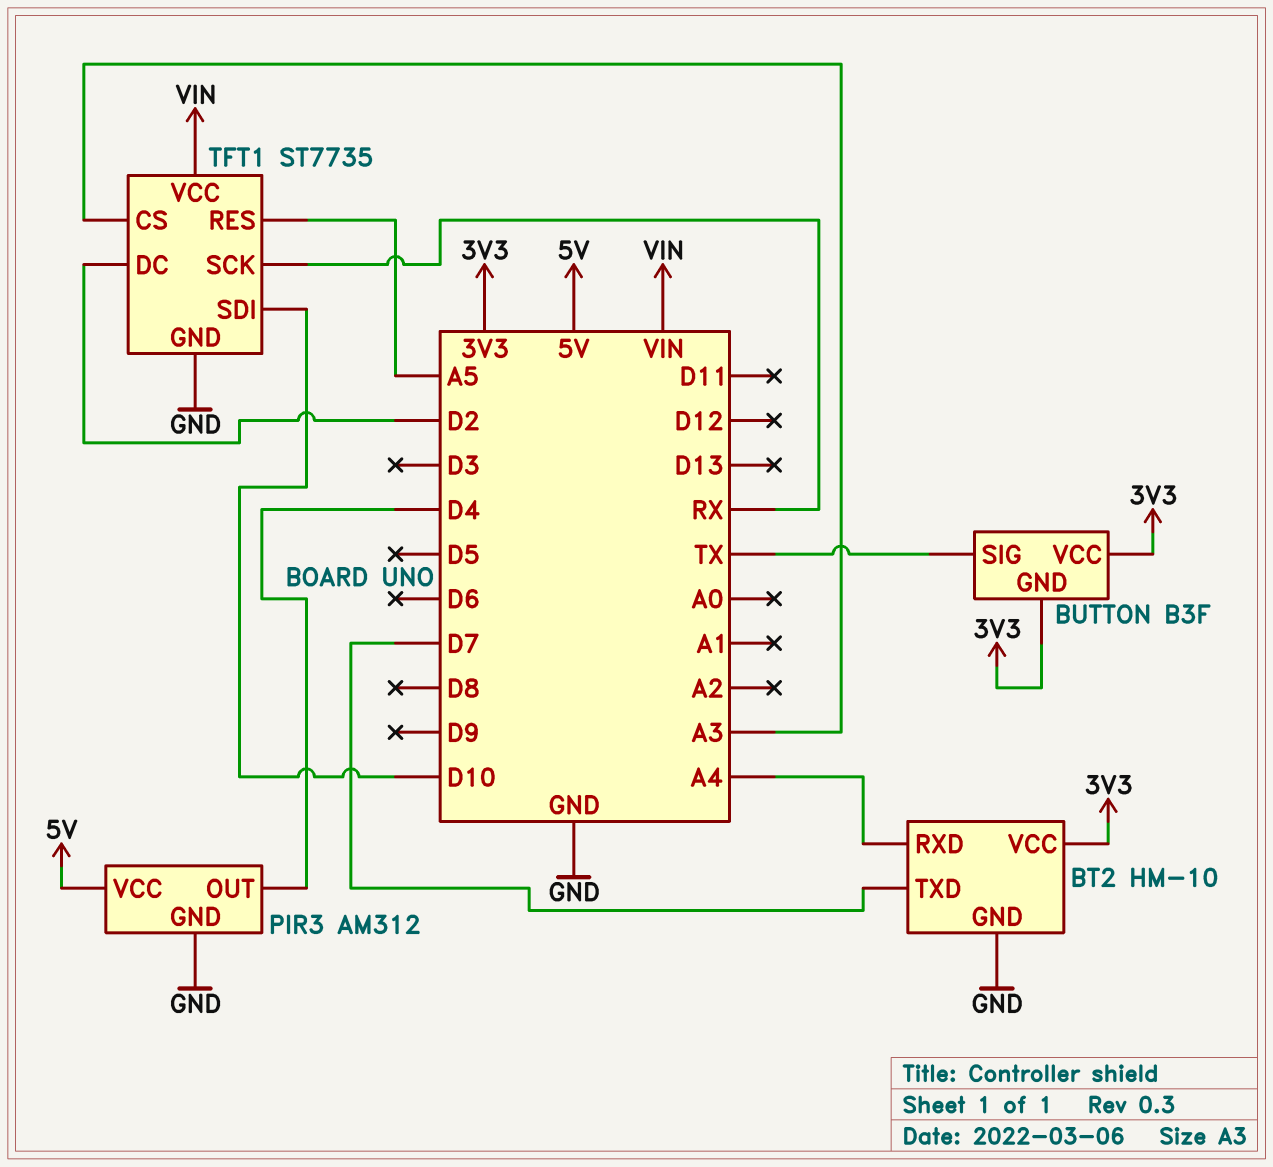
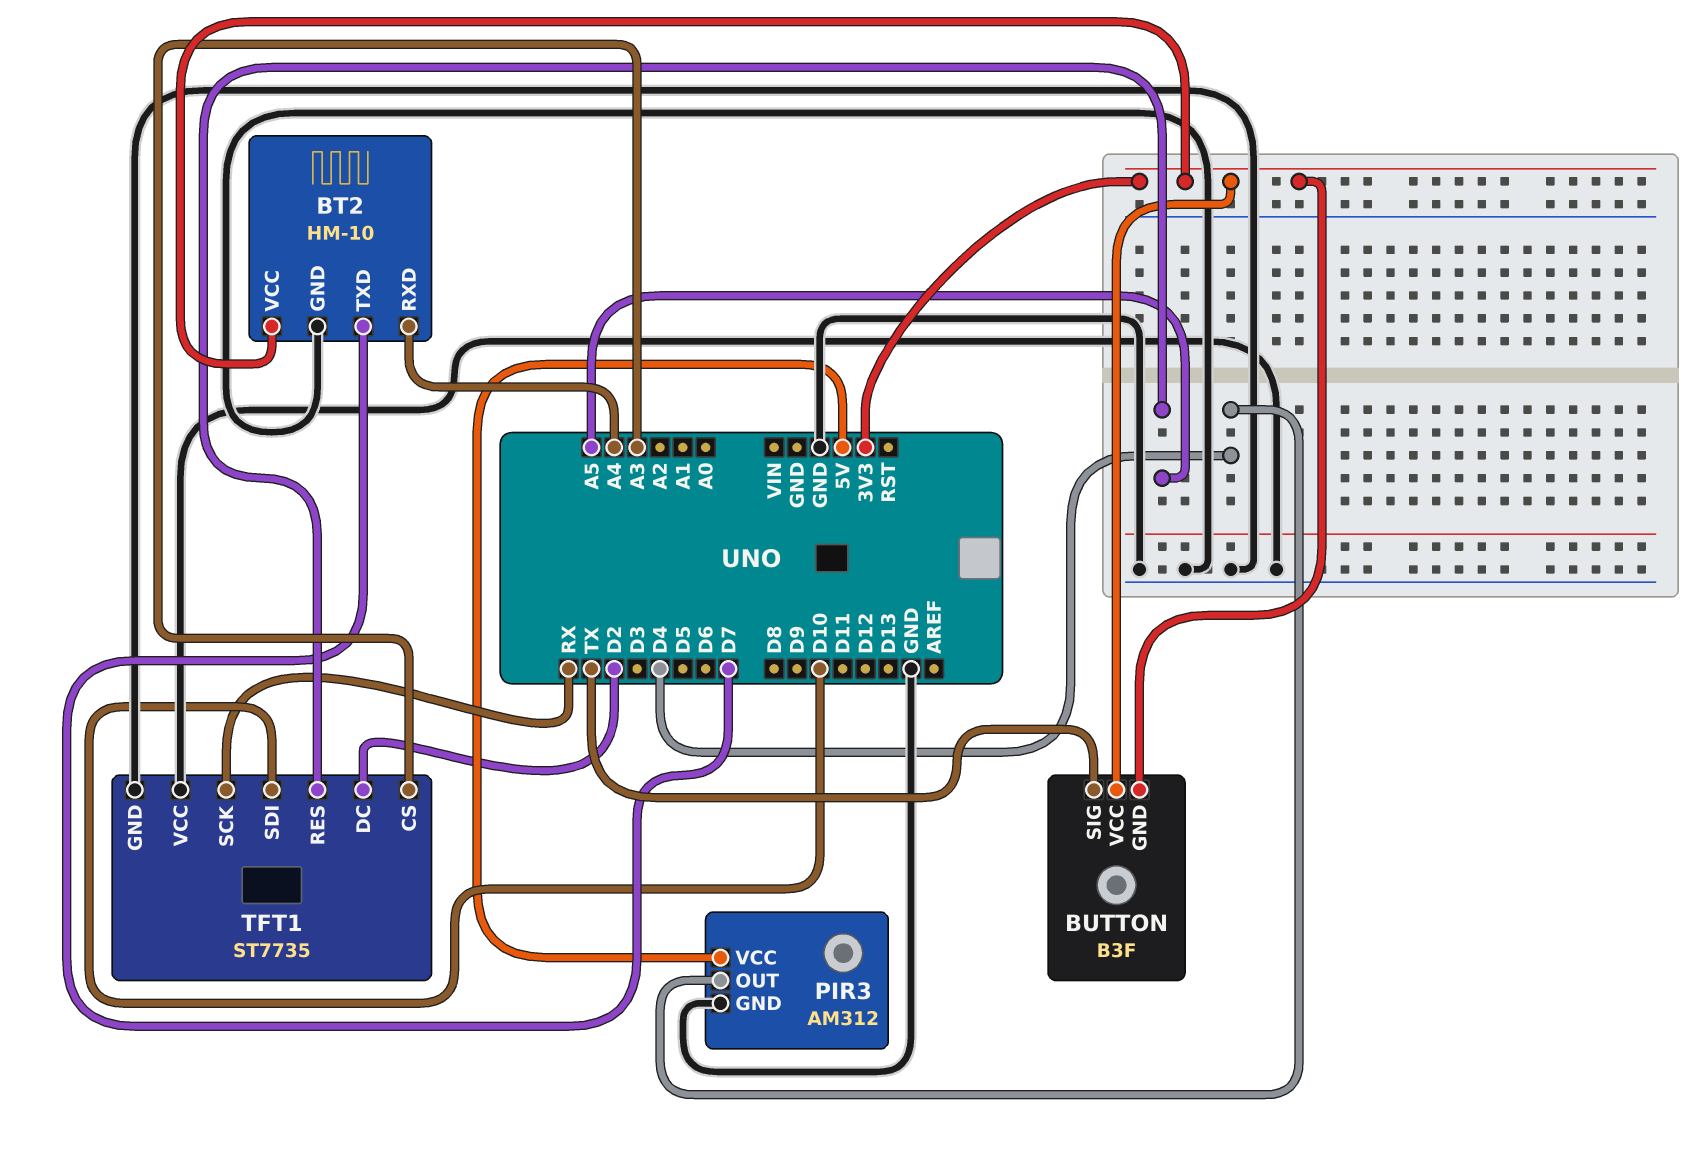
TFT1 pin VCC: VIN -> GND

